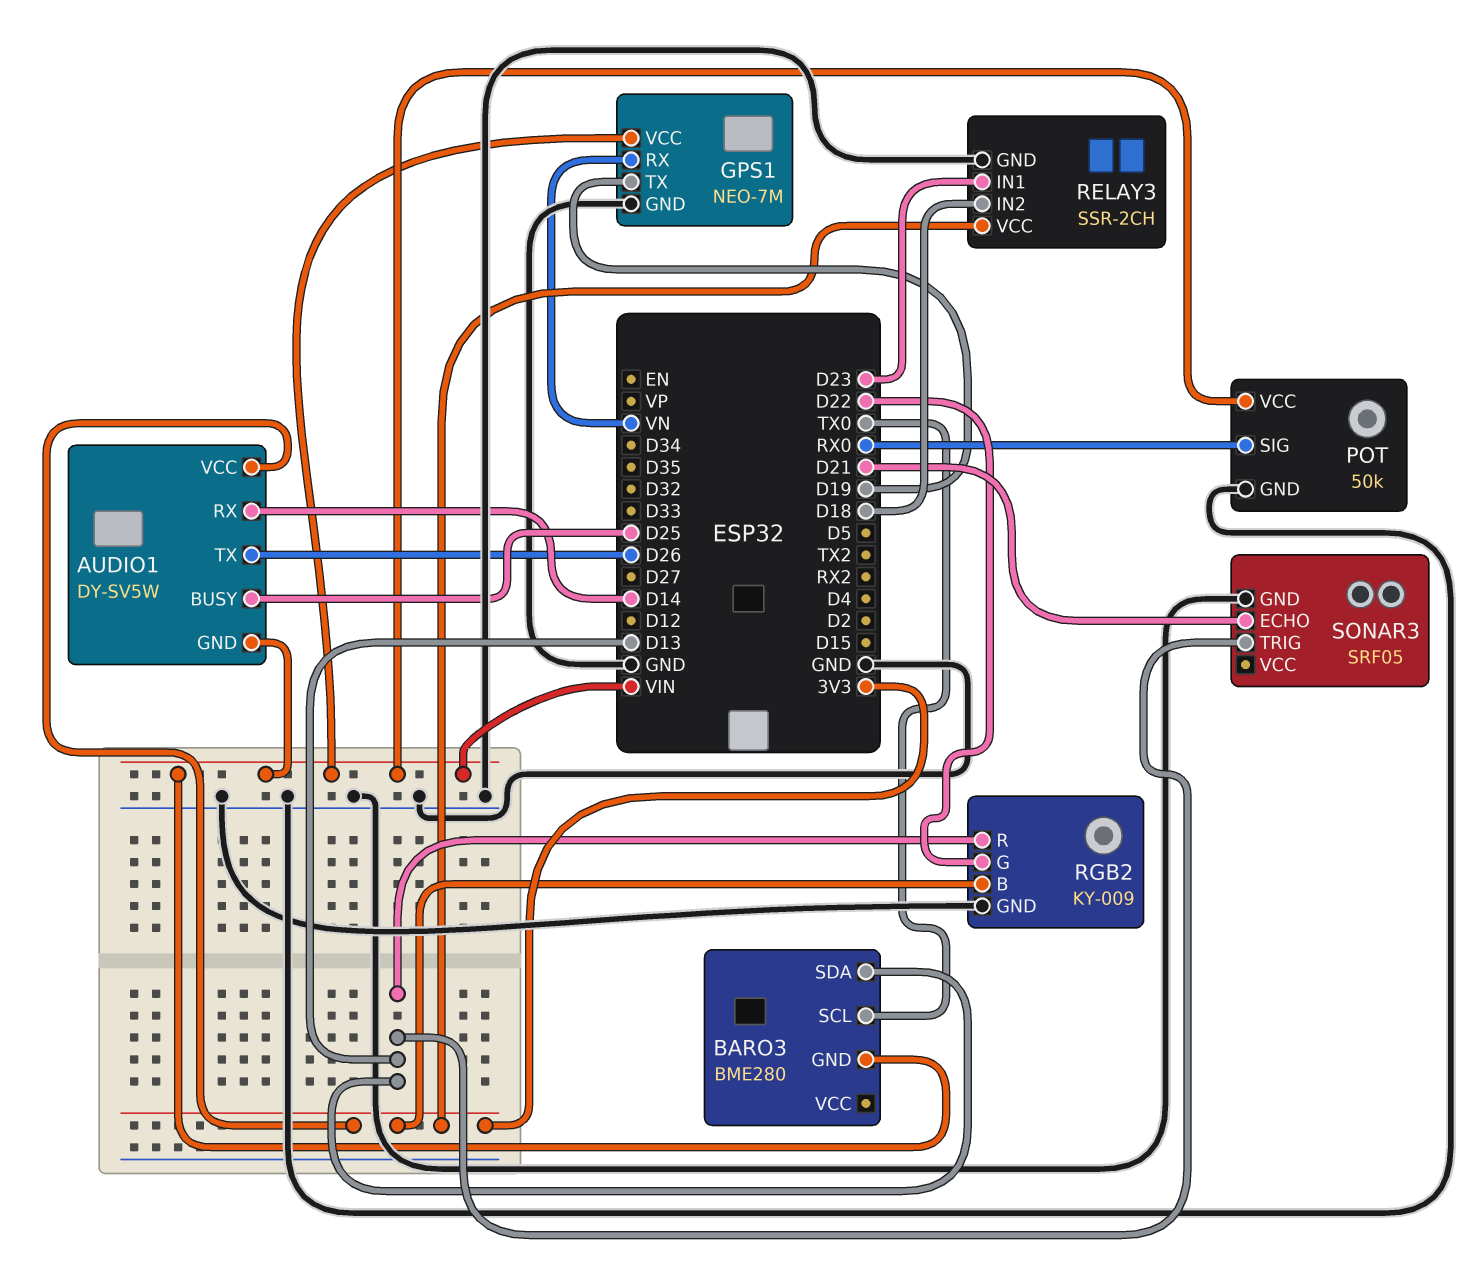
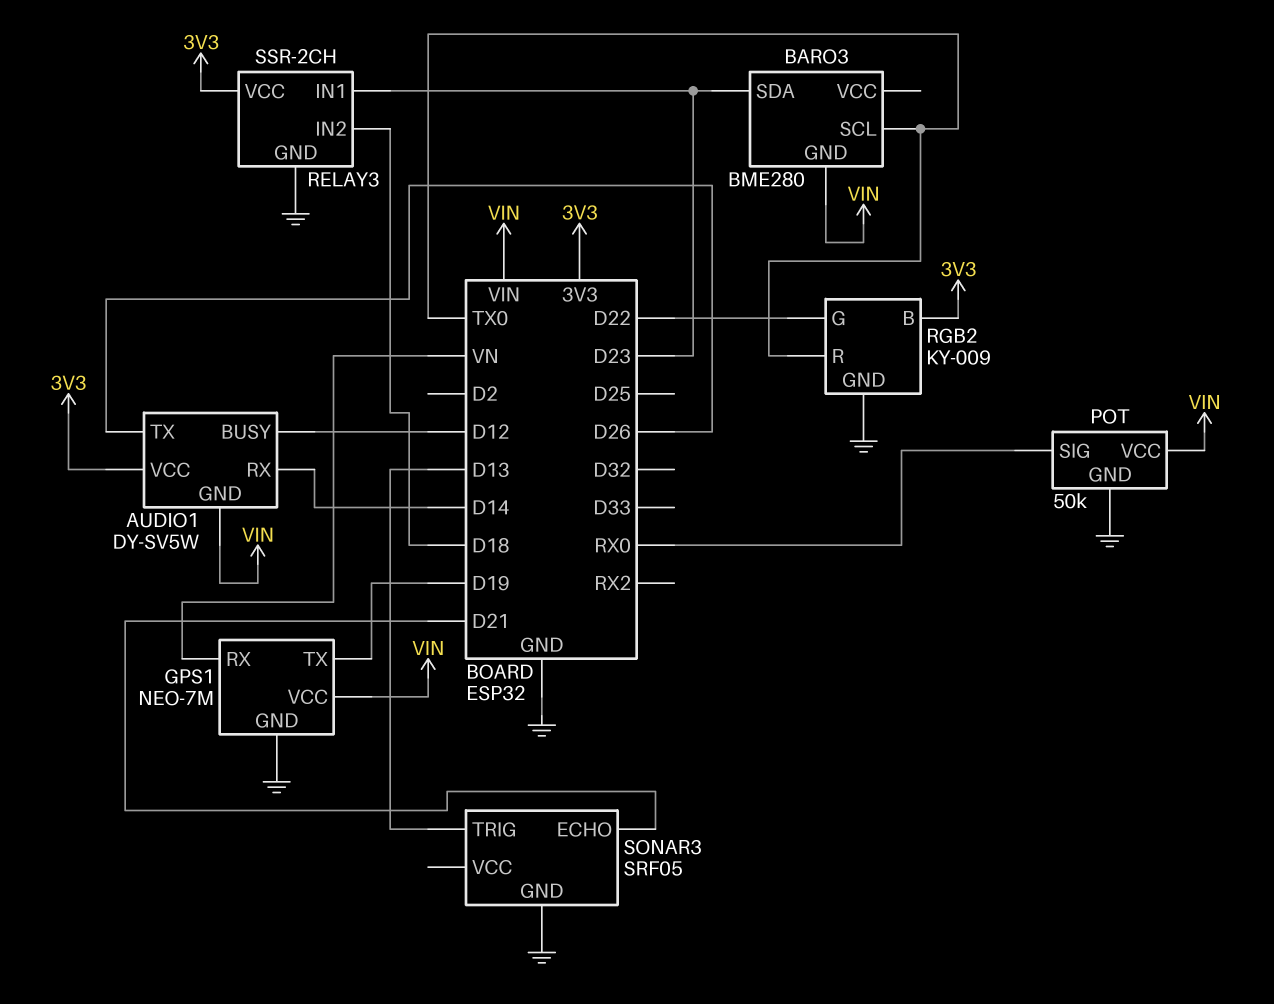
AUDIO1 pin BUSY: D25 -> D12
BARO3 pin SDA: D13 -> D23
RGB2 pin R: D13 -> TX0

